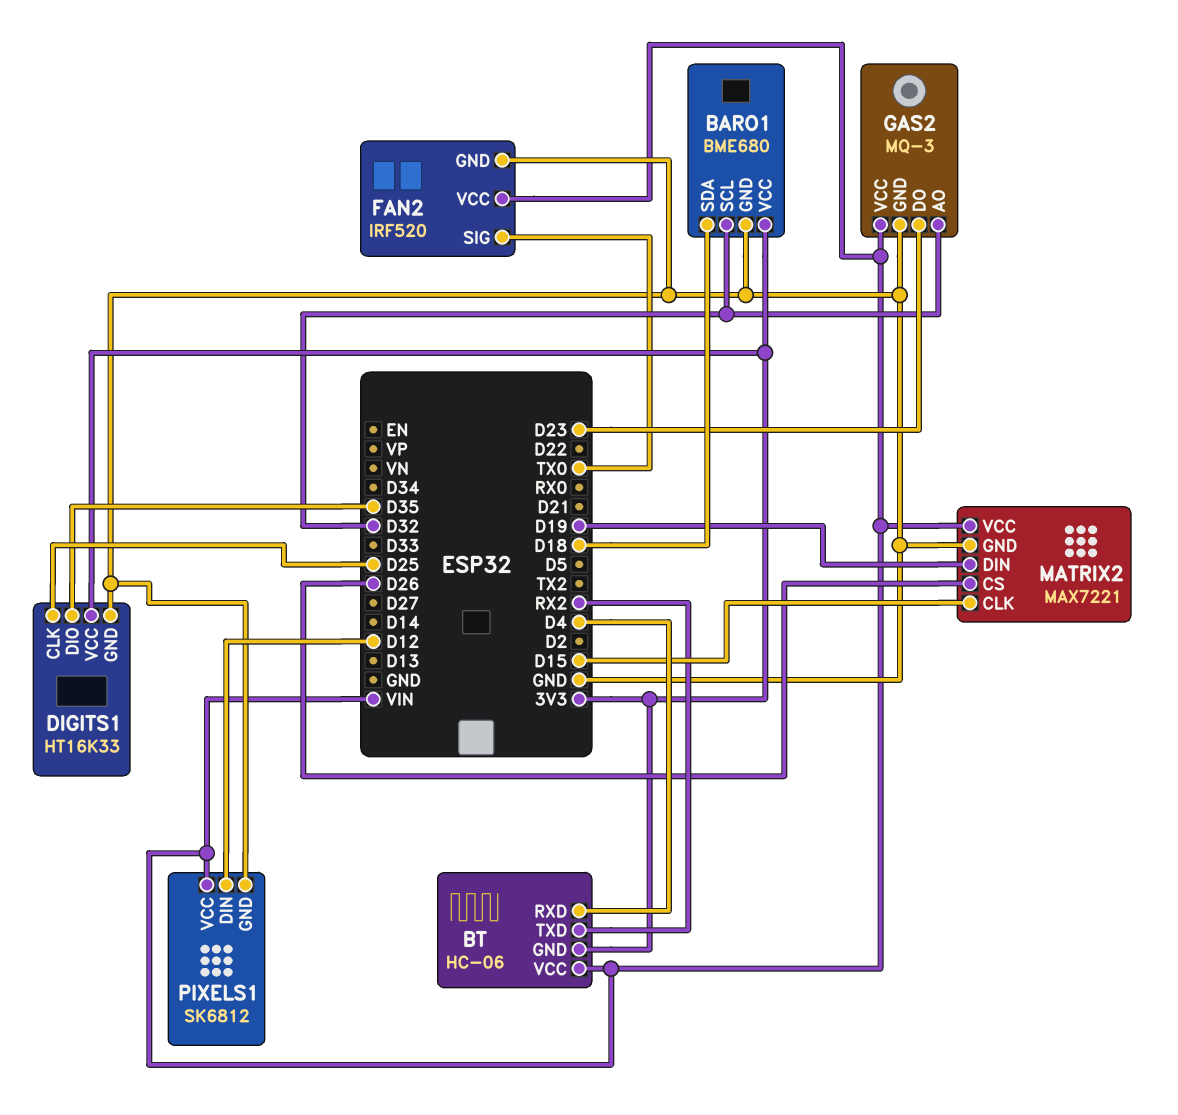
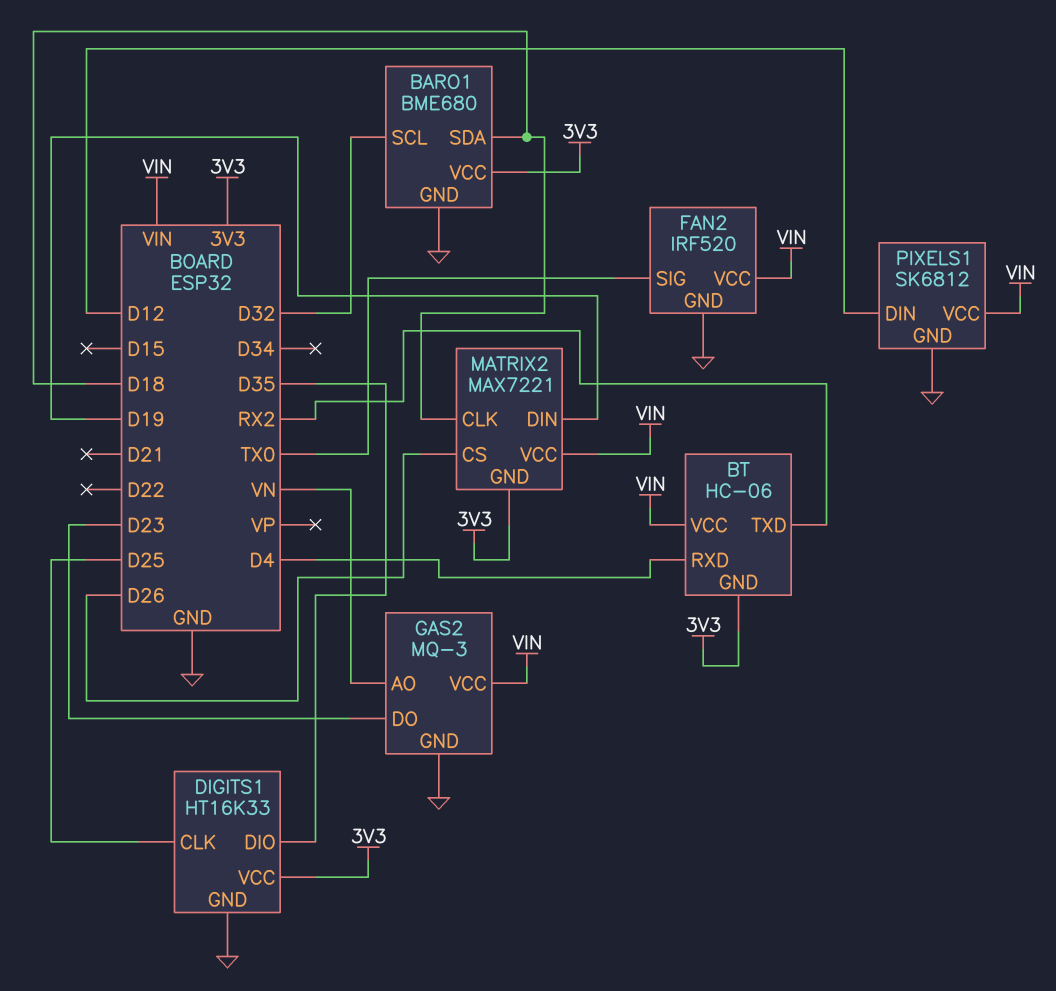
GAS2 pin AO: D32 -> VN
MATRIX2 pin CLK: D15 -> D18
MATRIX2 pin GND: GND -> 3V3

